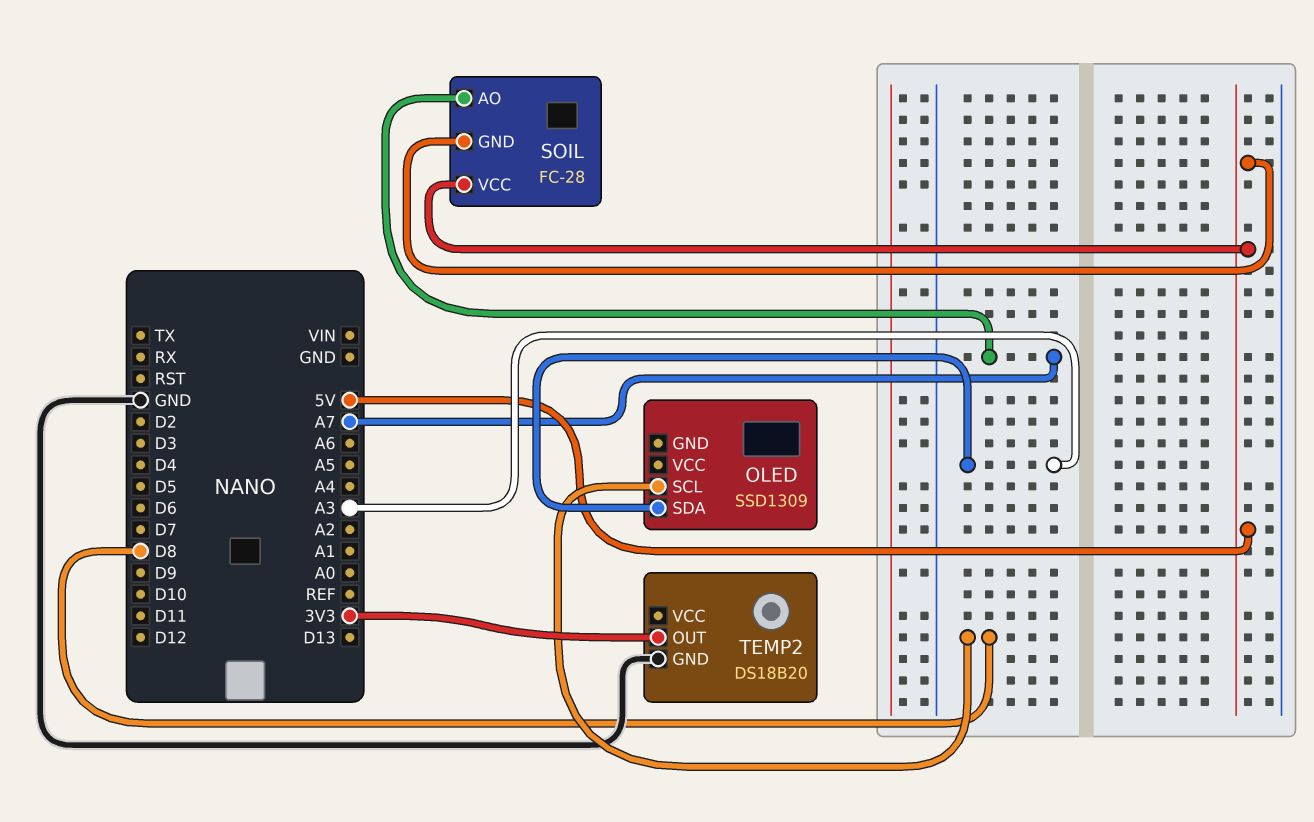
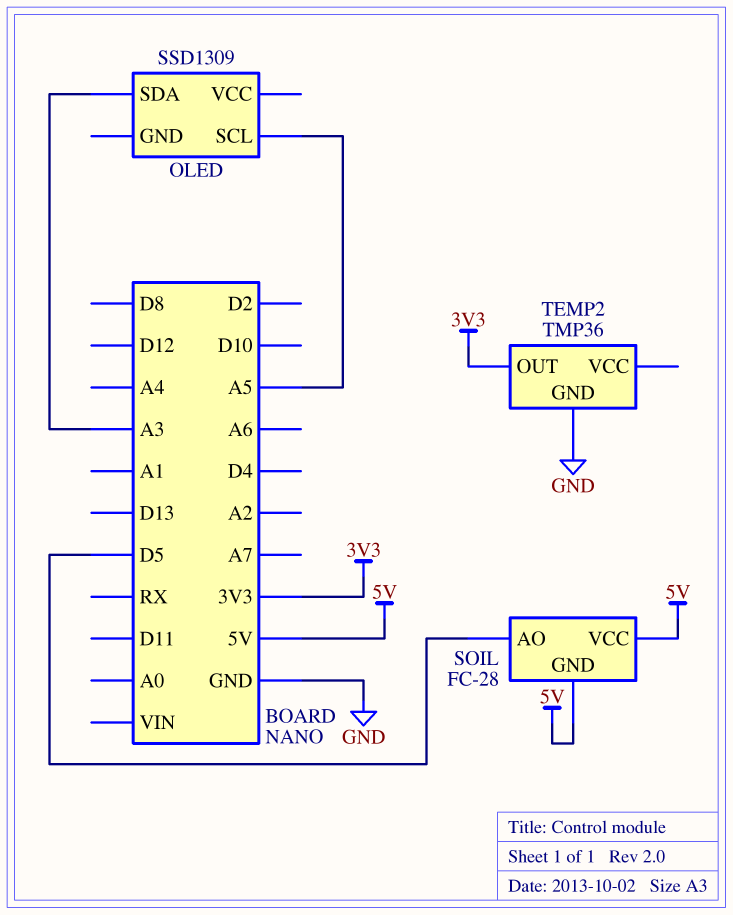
OLED pin SCL: D8 -> A5
SOIL pin AO: A7 -> D5
TEMP2: DS18B20 -> TMP36

